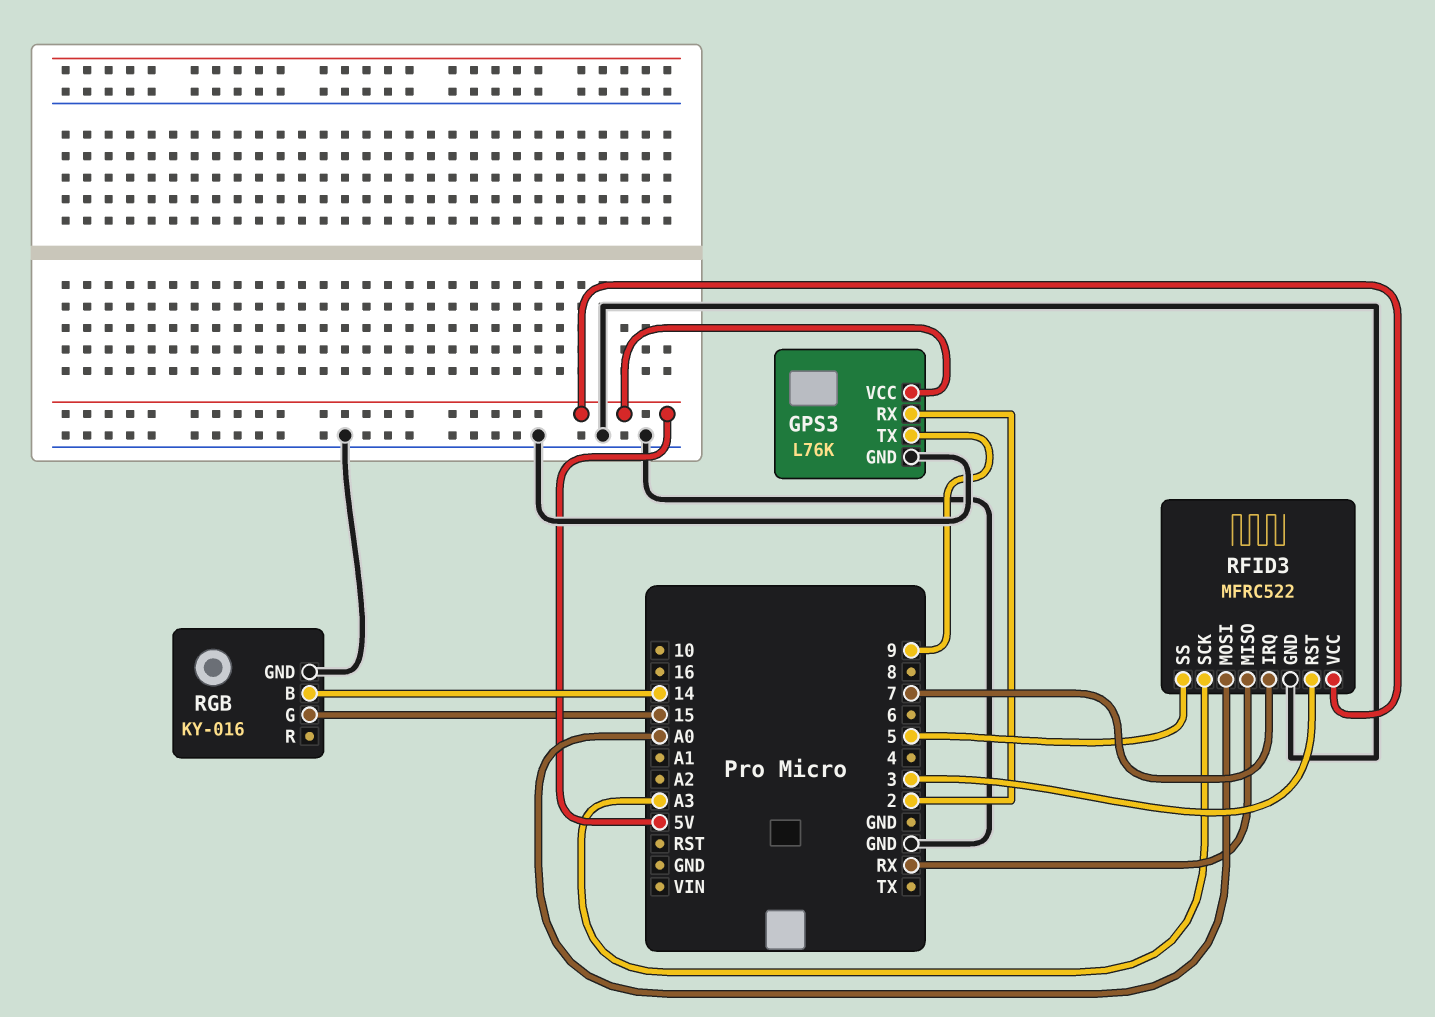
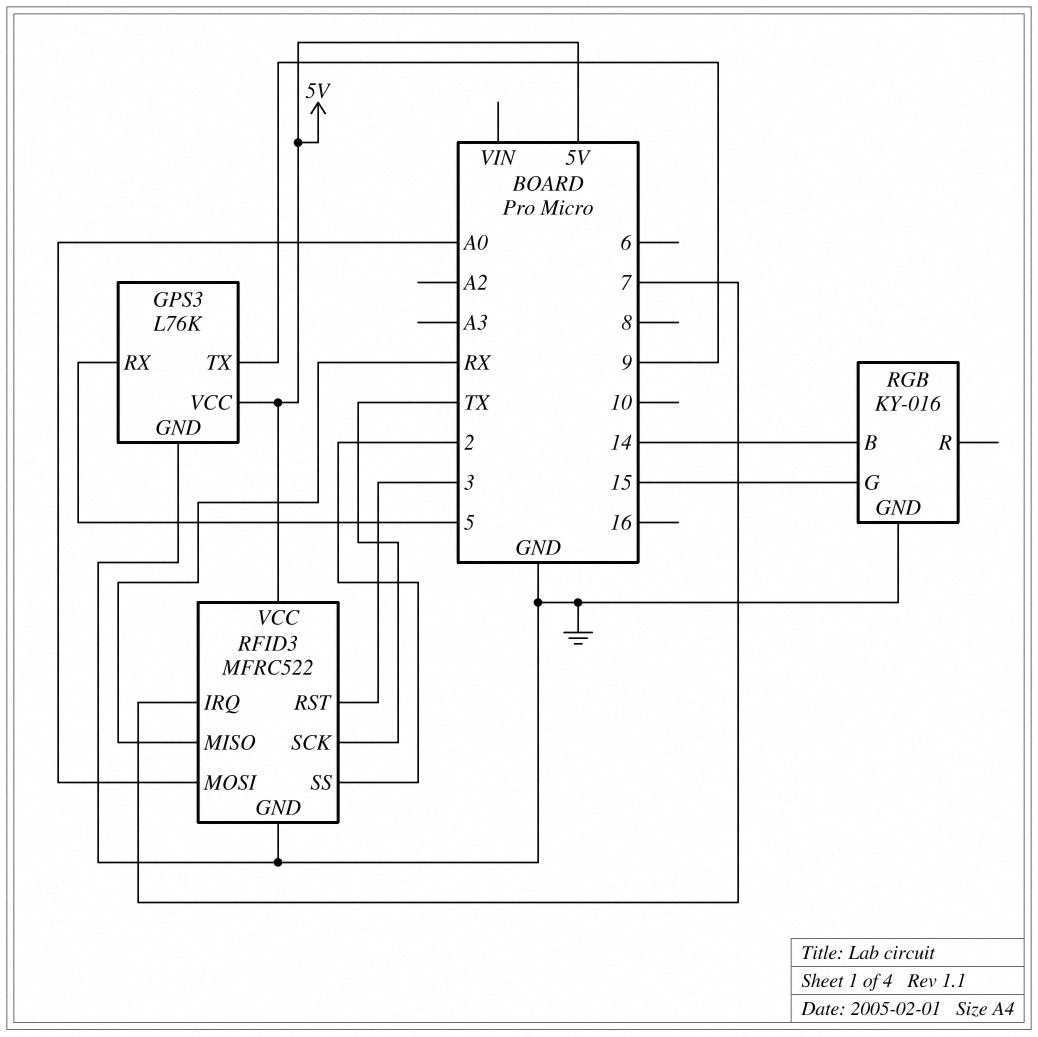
GPS3 pin RX: 2 -> 5
RFID3 pin SCK: A3 -> TX
RFID3 pin SS: 5 -> 2

